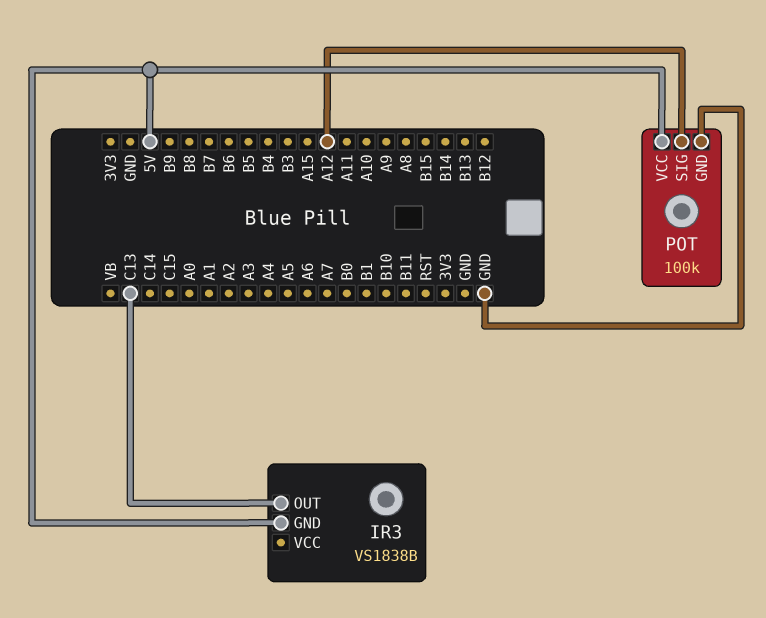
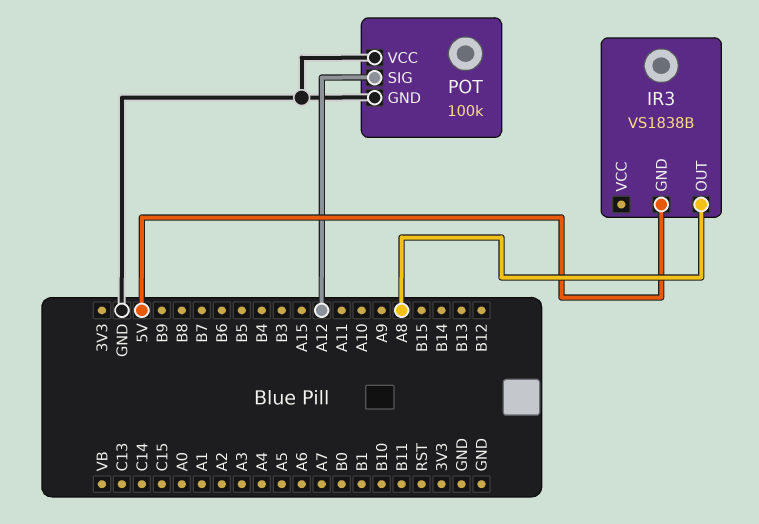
IR3 pin OUT: C13 -> A8
POT pin VCC: 5V -> GND

